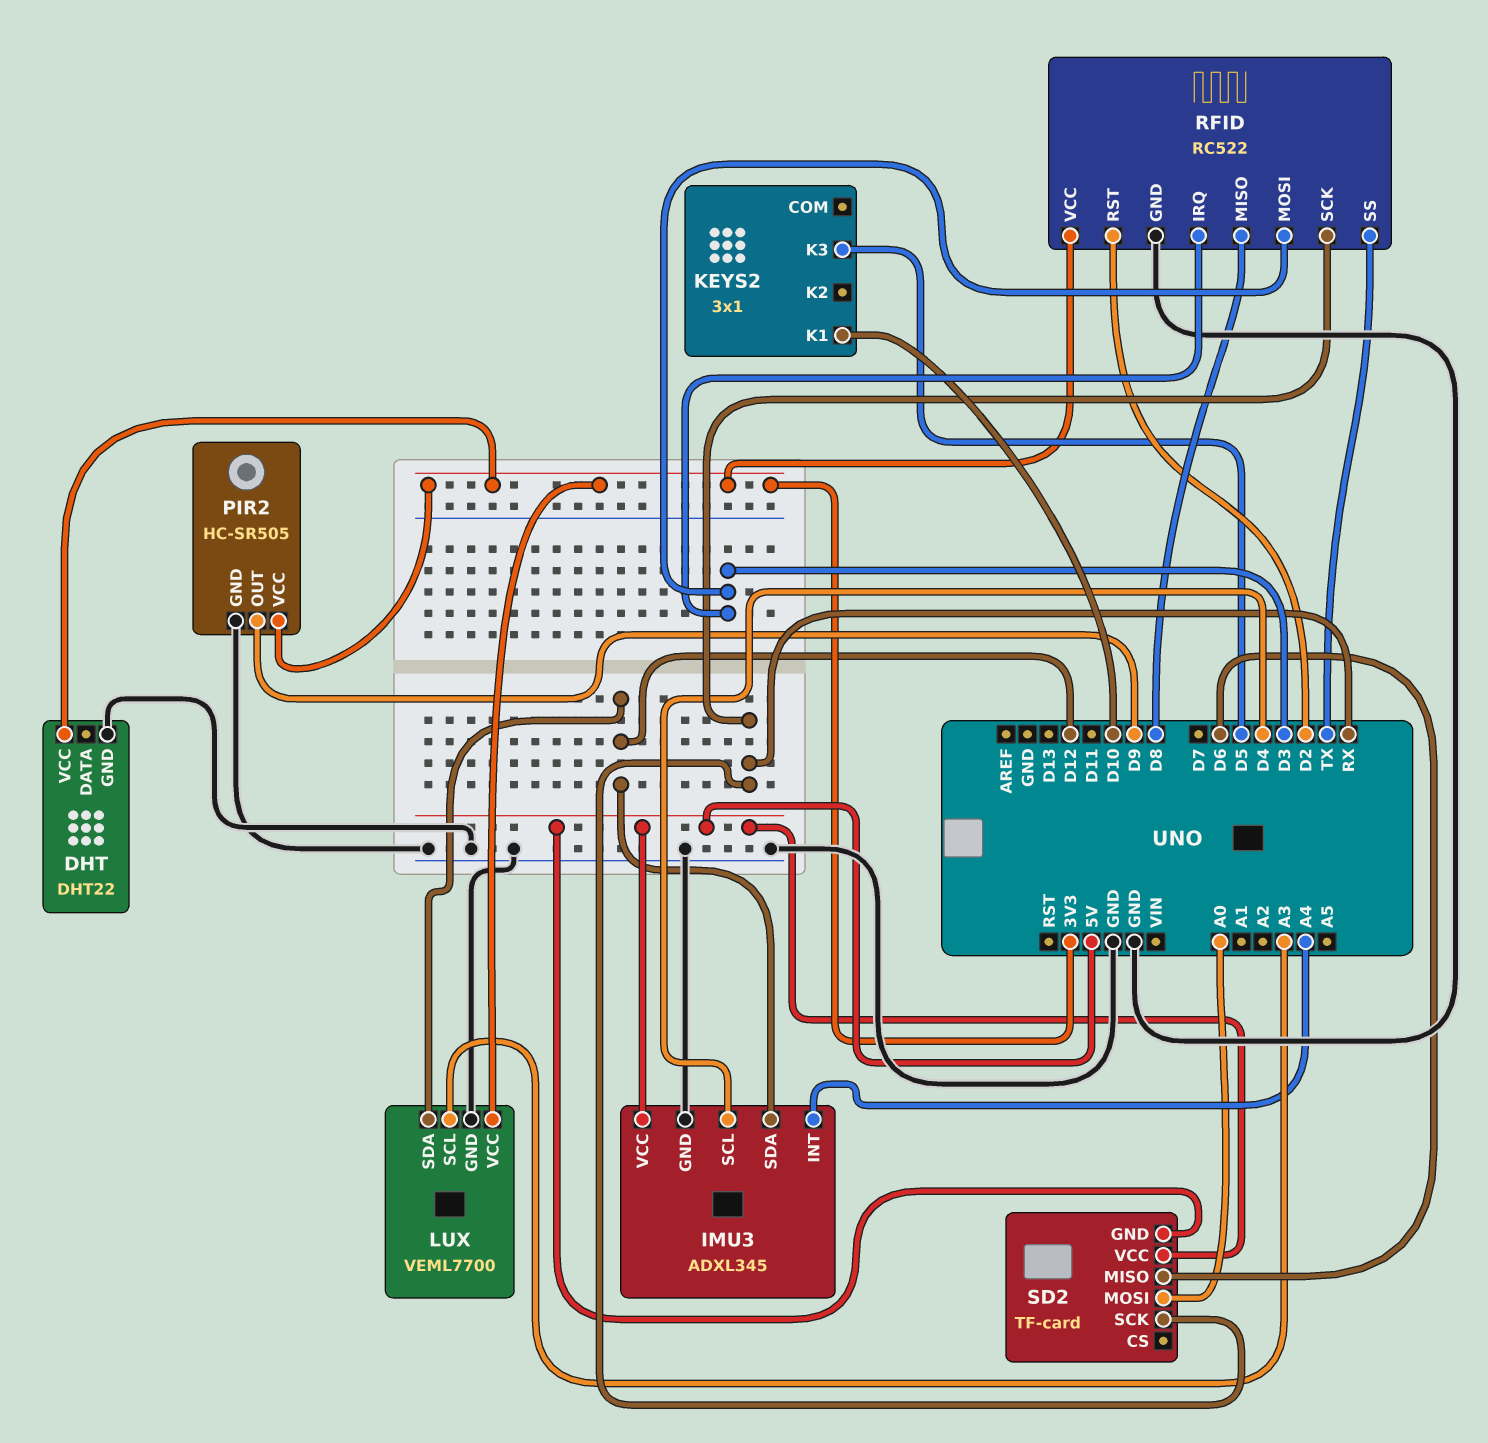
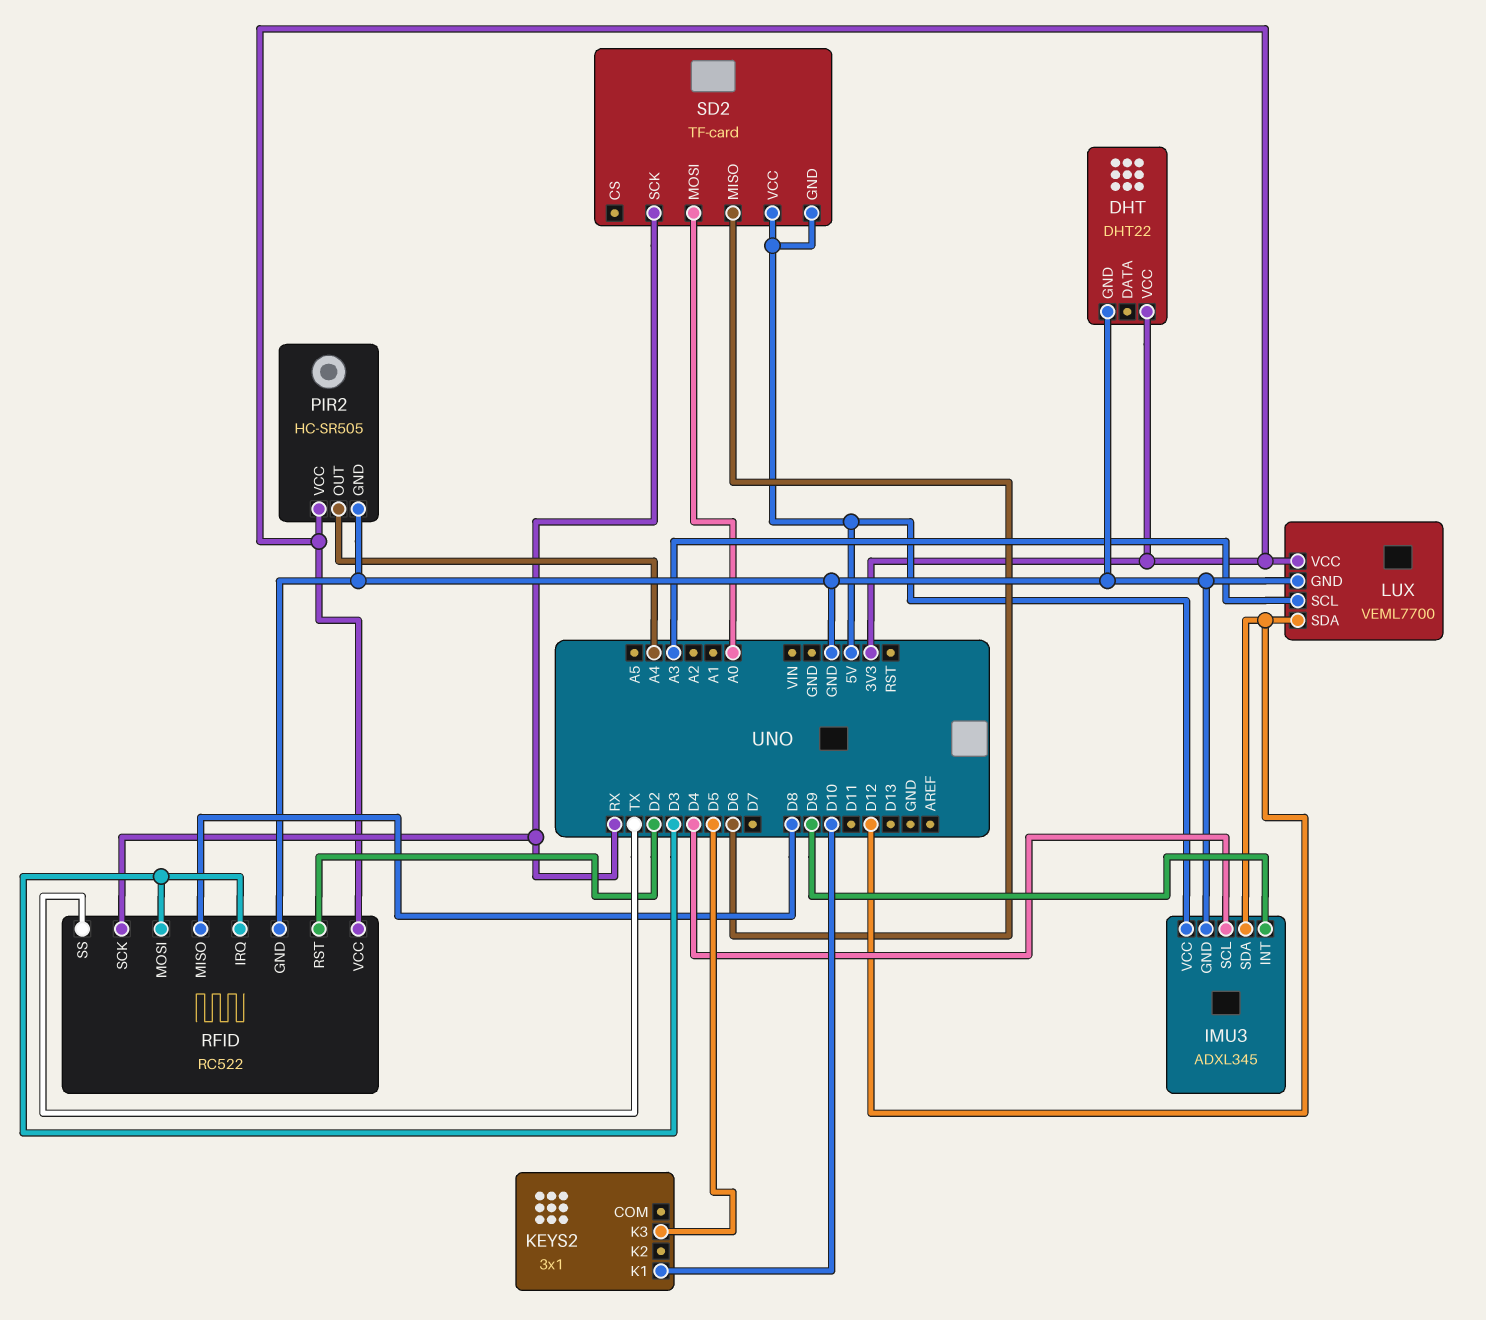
IMU3 pin INT: A4 -> D9
PIR2 pin OUT: D9 -> A4

